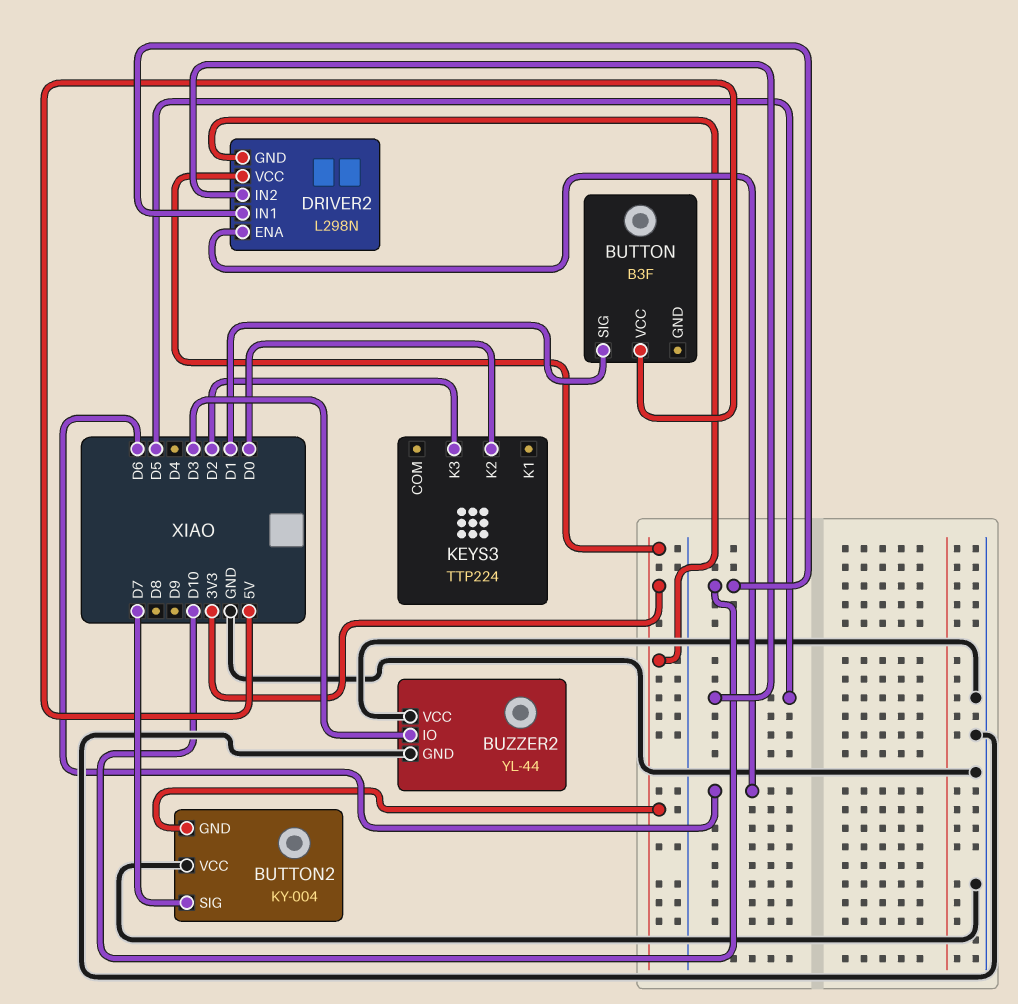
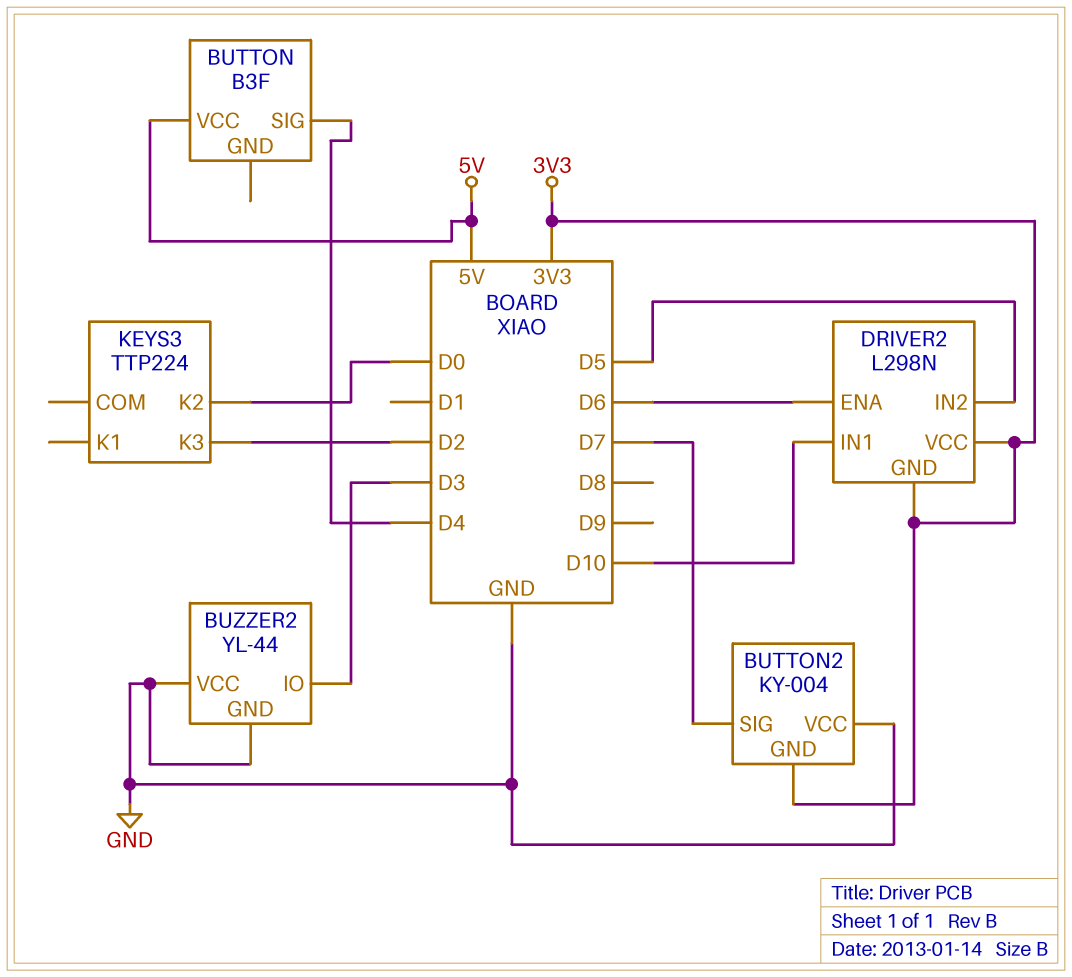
BUTTON pin SIG: D1 -> D4

